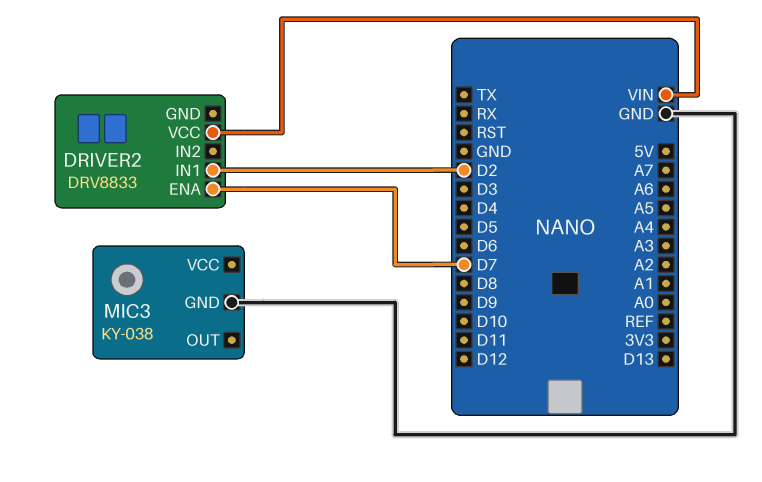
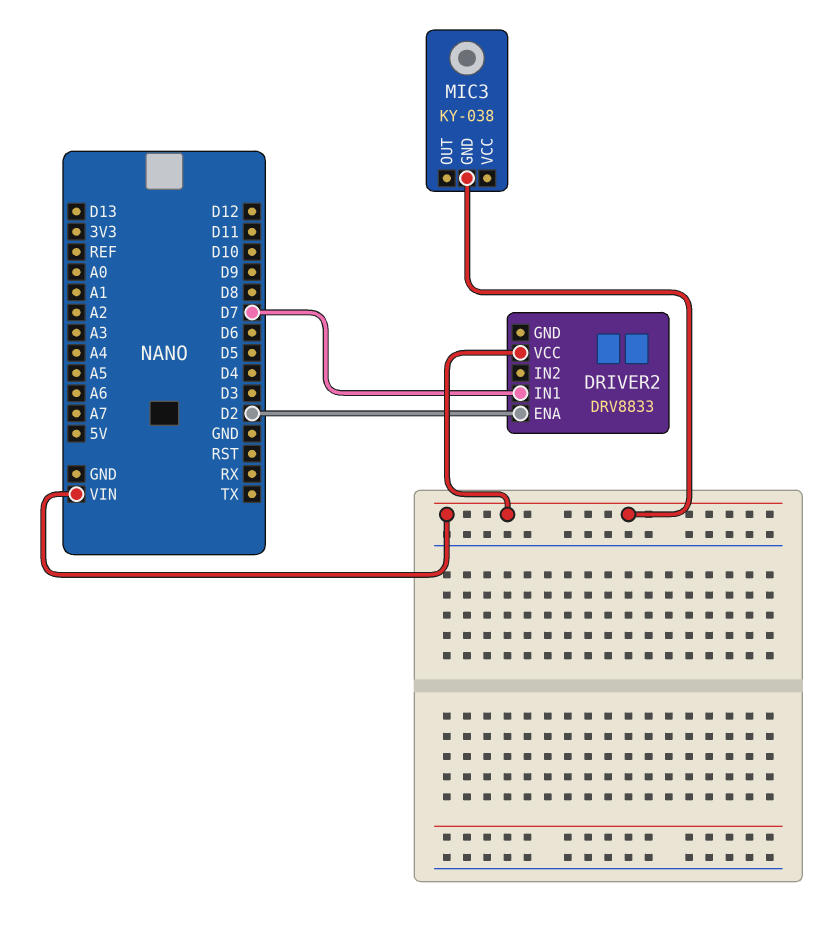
DRIVER2 pin ENA: D7 -> D2
DRIVER2 pin IN1: D2 -> D7
MIC3 pin GND: GND -> VIN

